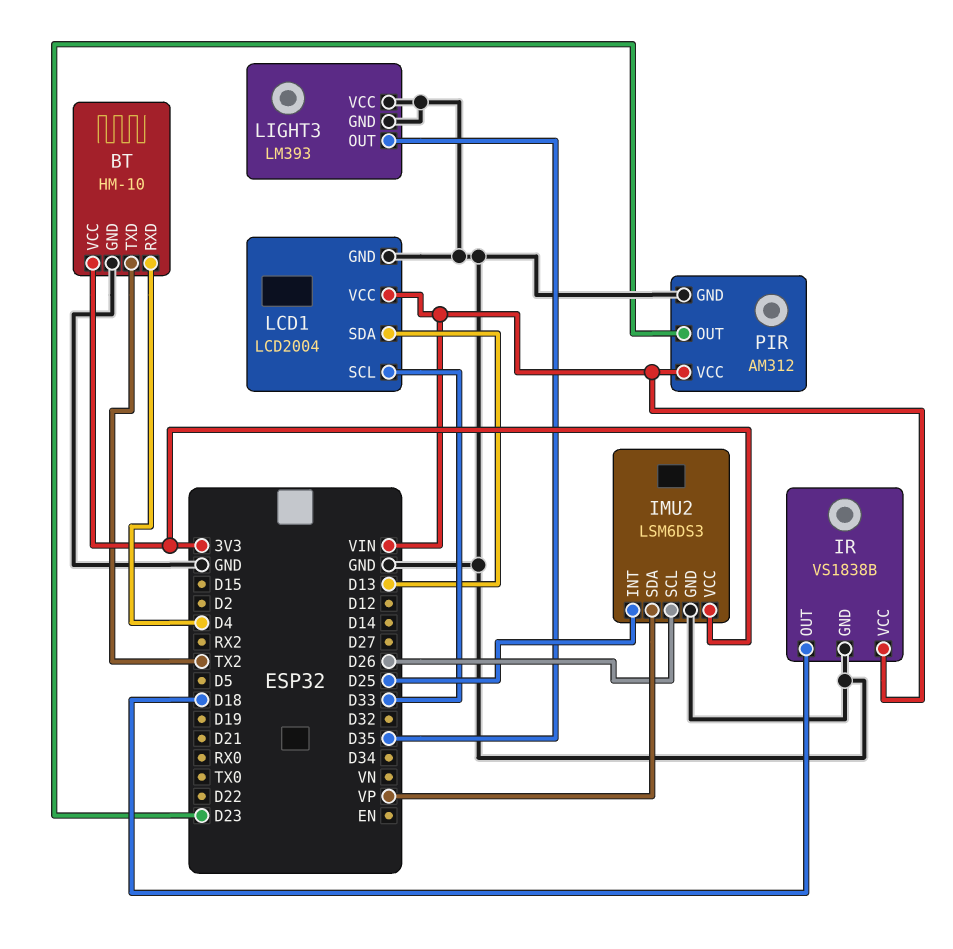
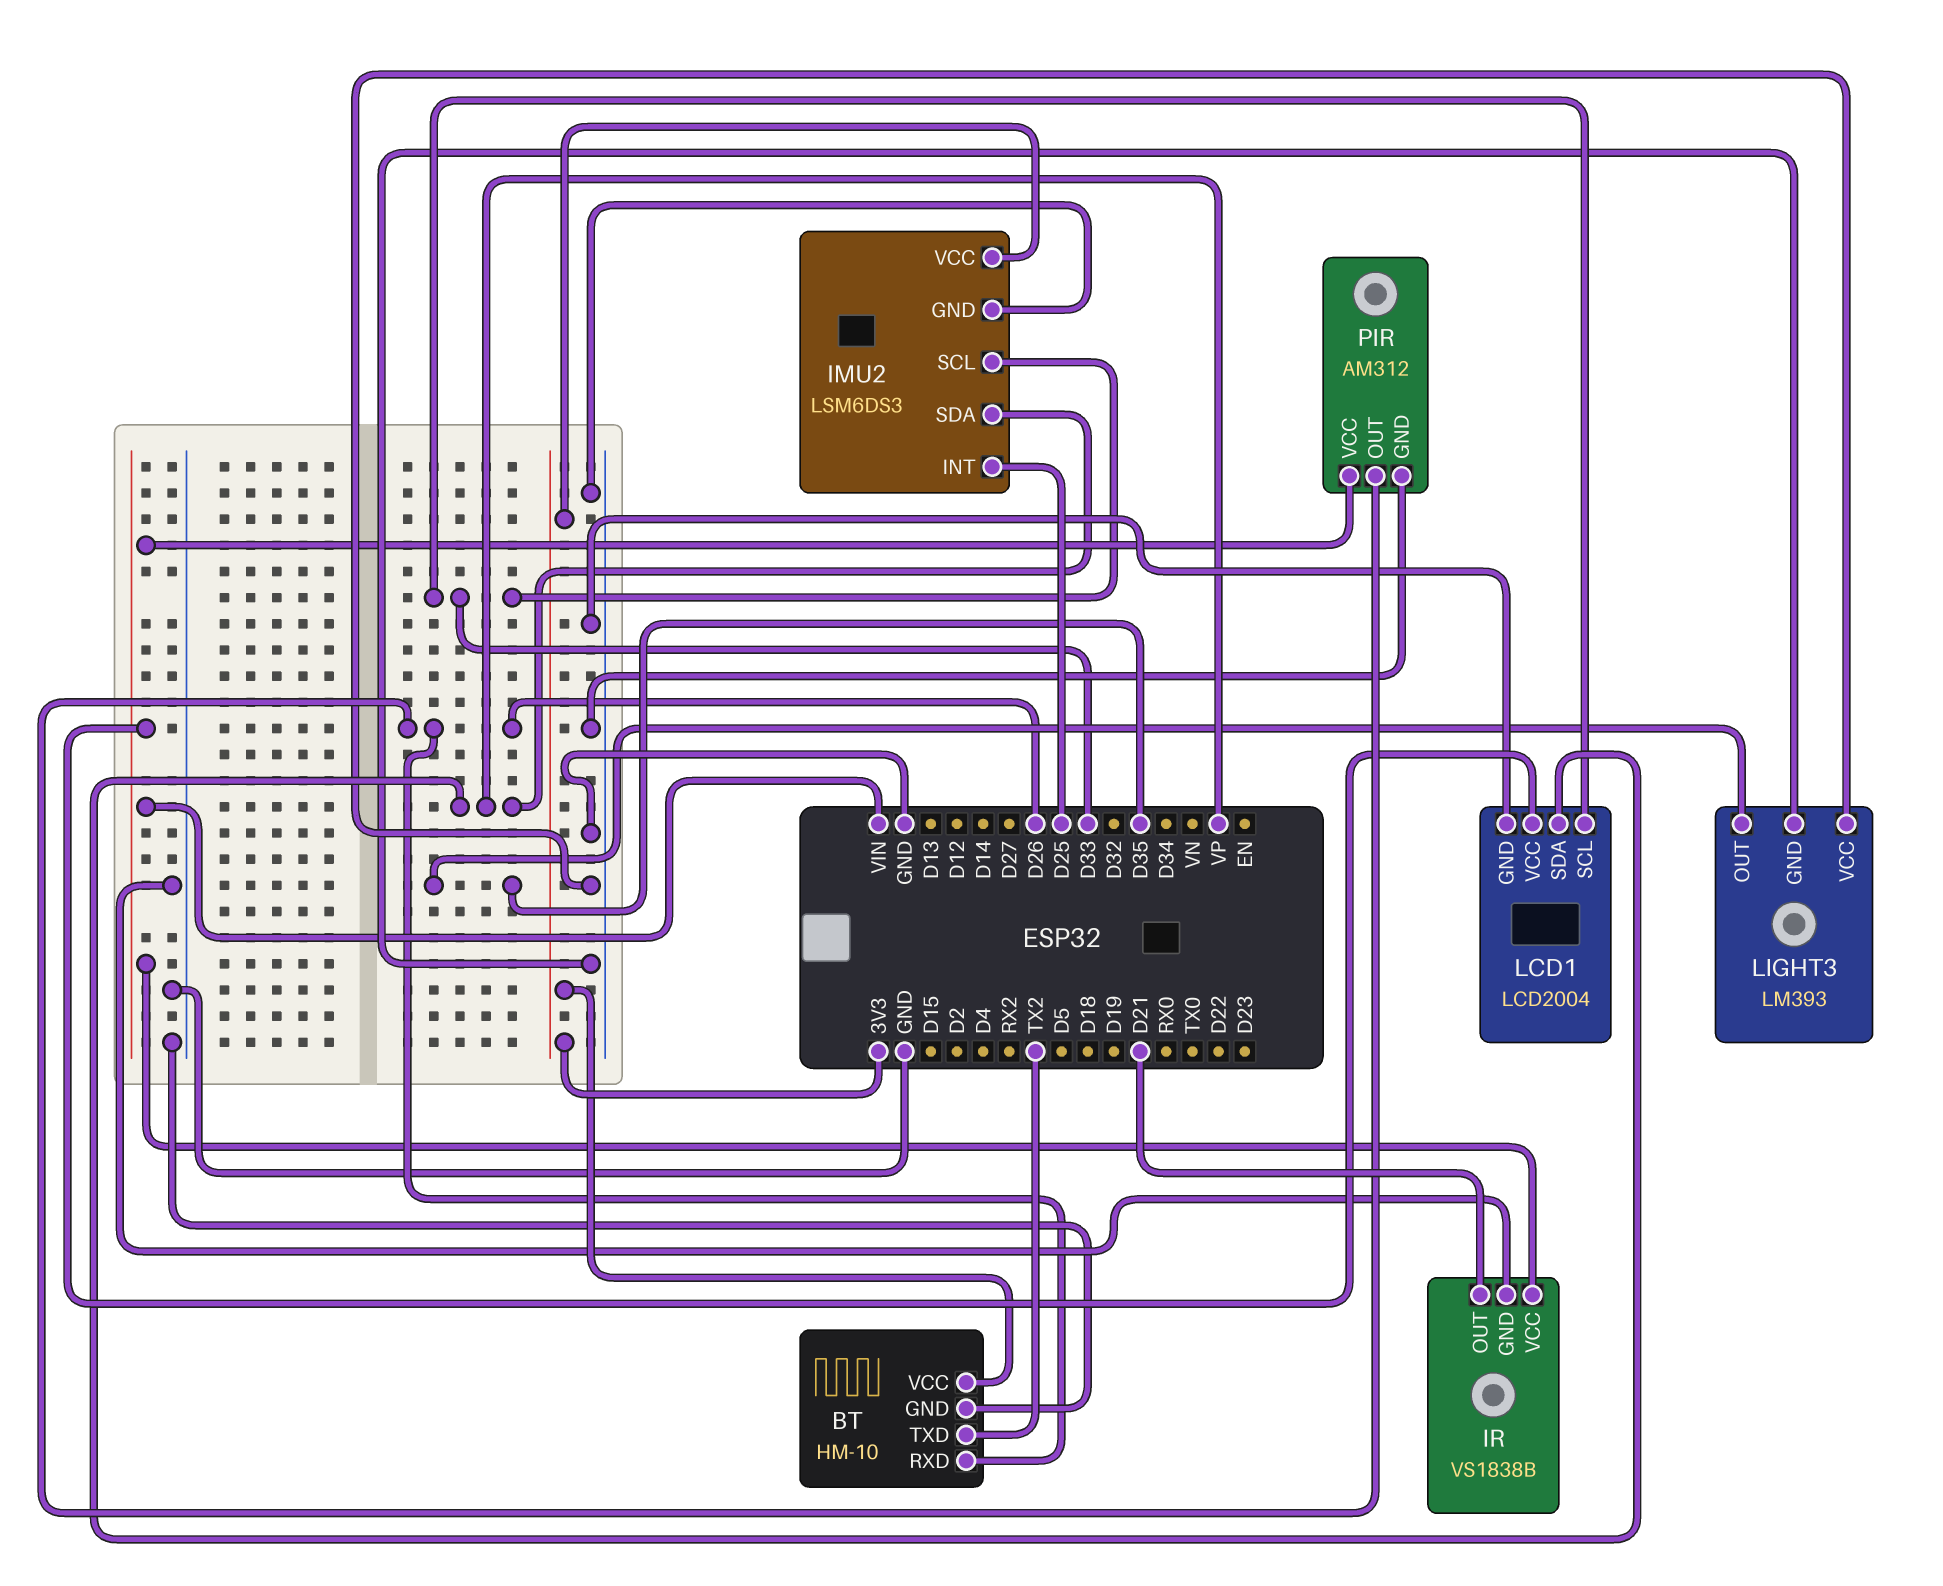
BT pin RXD: D4 -> D26
IMU2 pin SCL: D26 -> D33
IR pin OUT: D18 -> D21
LCD1 pin SDA: D13 -> VP
PIR pin OUT: D23 -> D26

